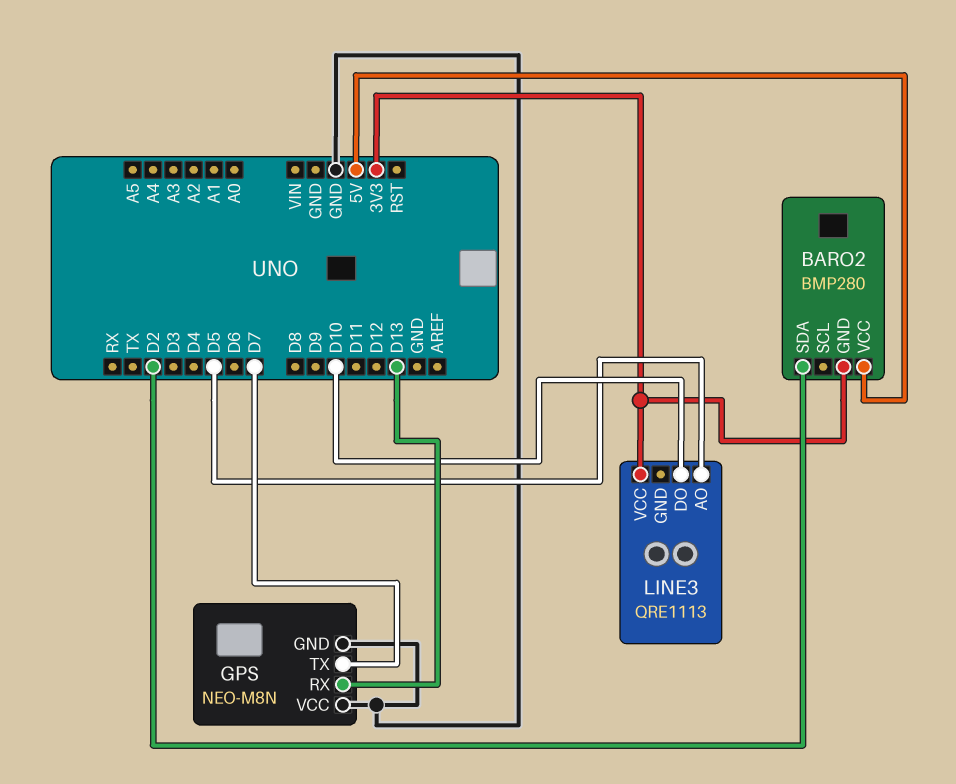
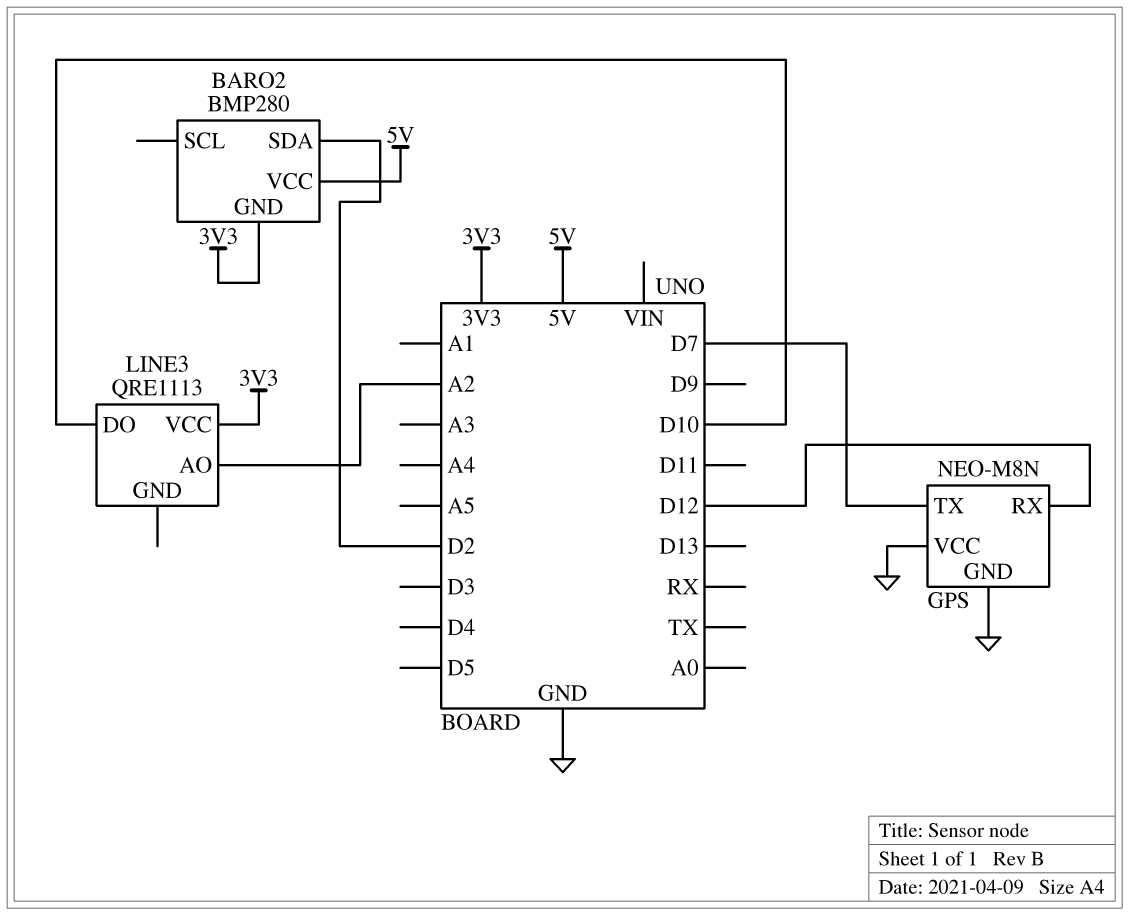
GPS pin RX: D13 -> D12
LINE3 pin AO: D5 -> A2

